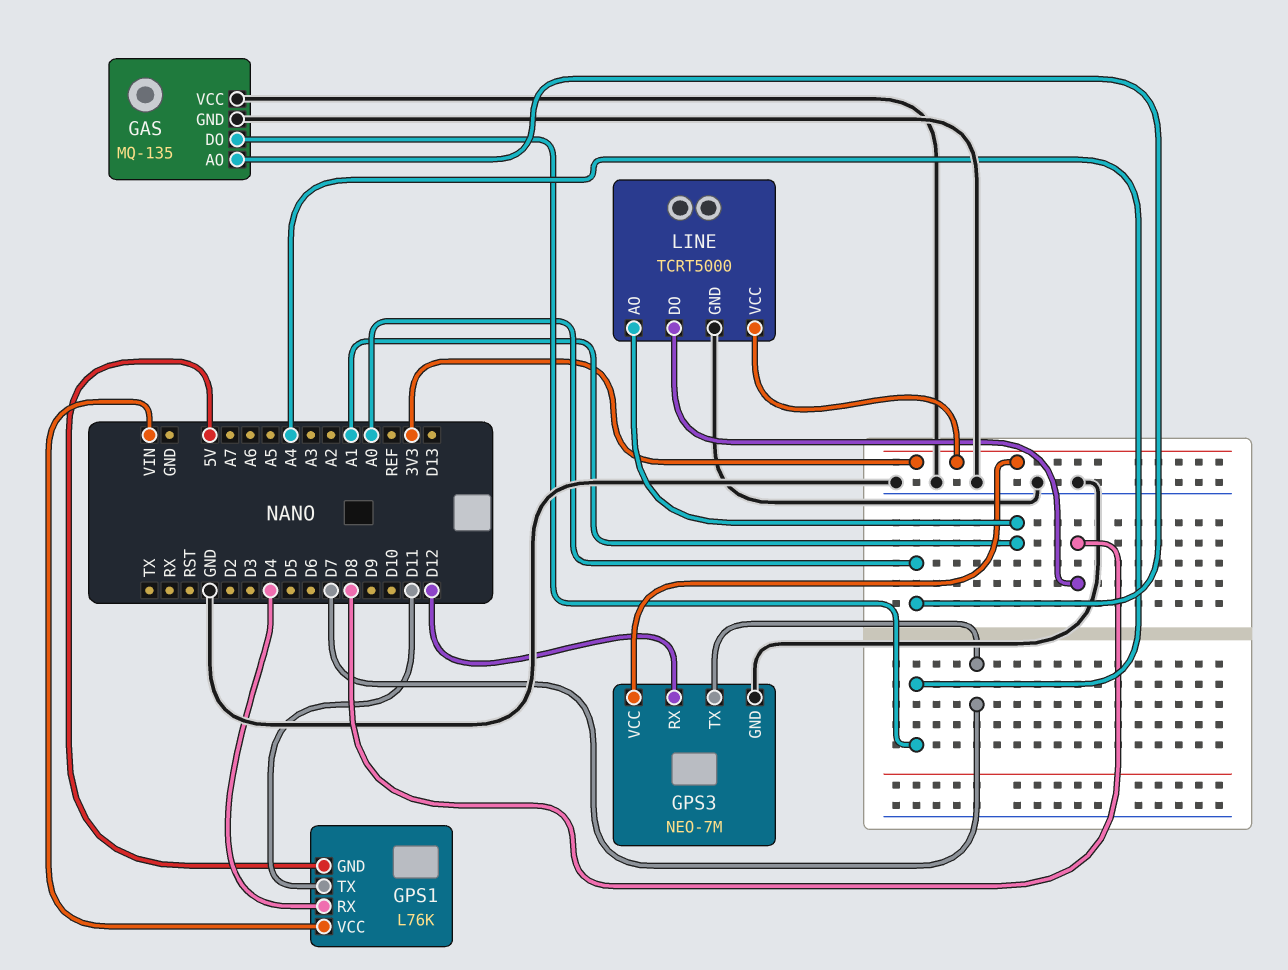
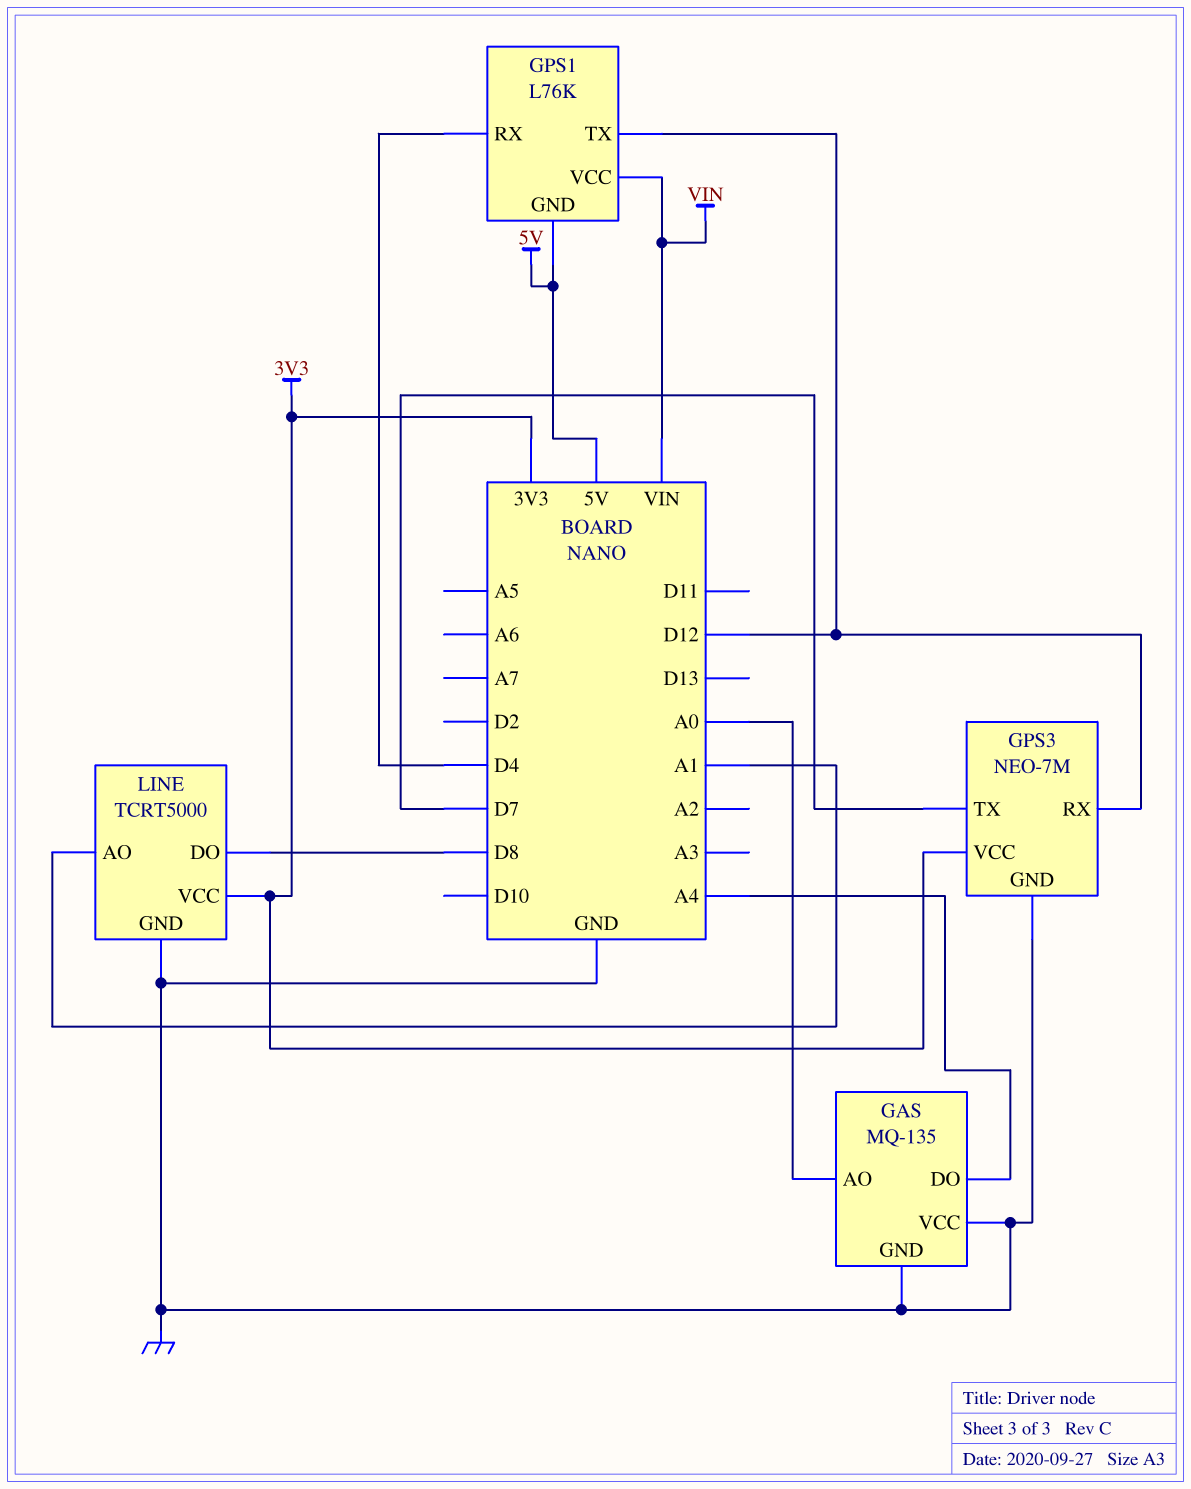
GPS1 pin TX: D11 -> D12

